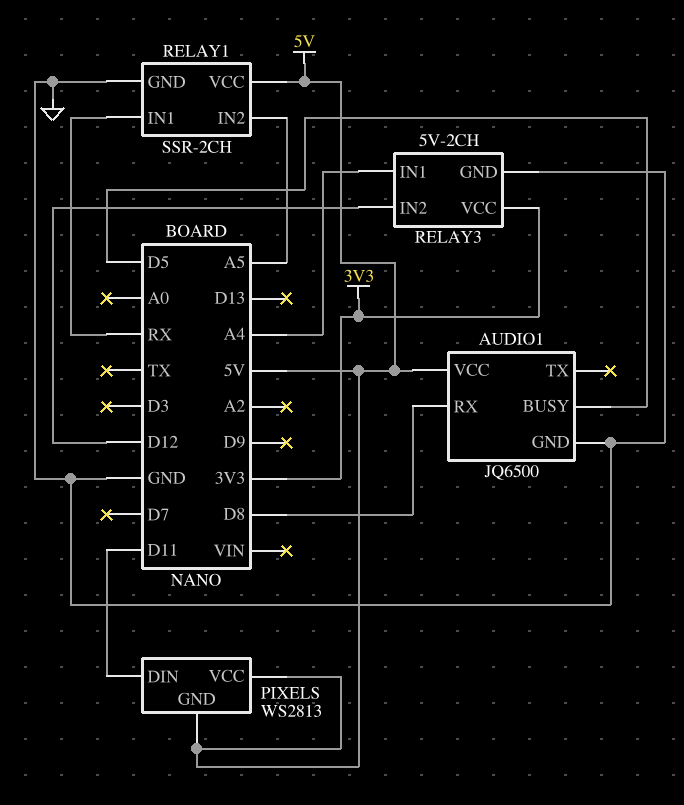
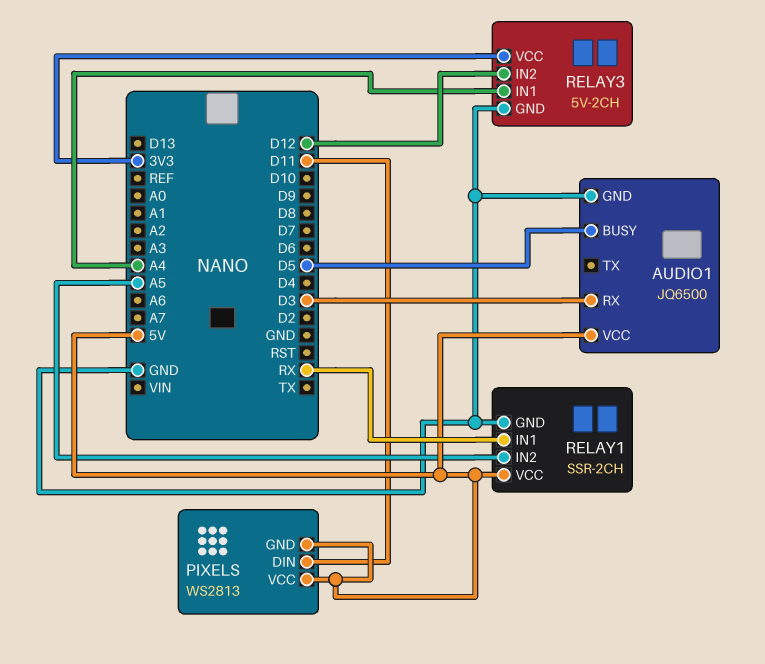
AUDIO1 pin RX: D8 -> D3

